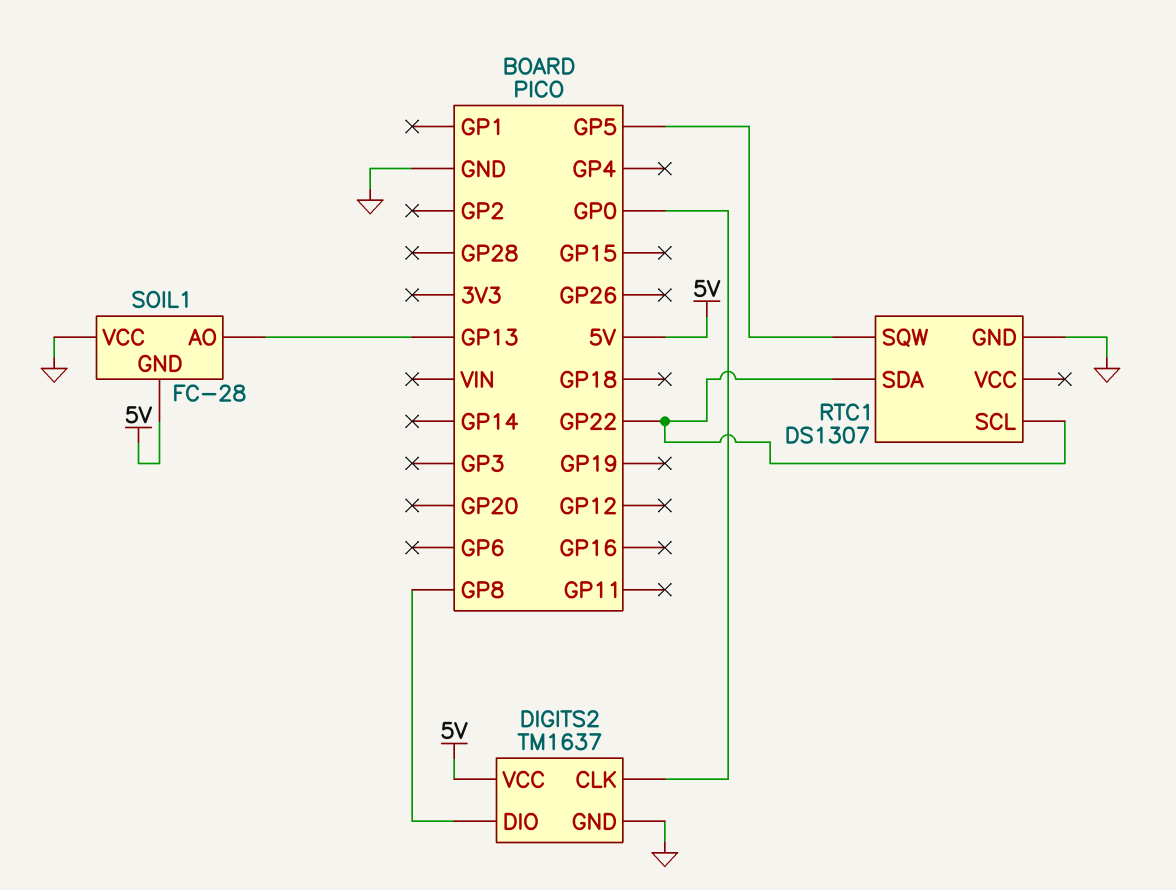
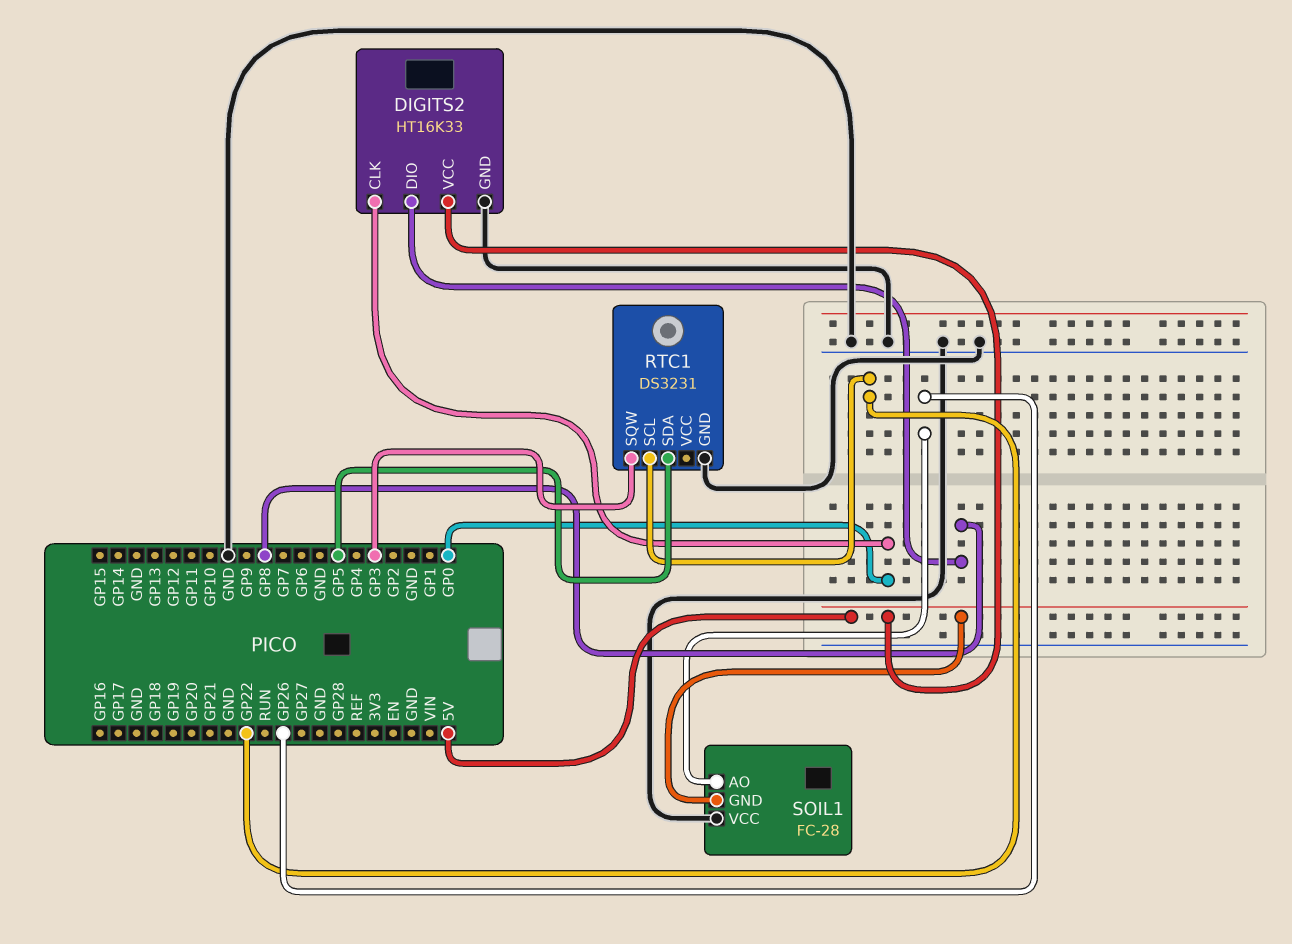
DIGITS2: TM1637 -> HT16K33
RTC1: DS1307 -> DS3231
RTC1 pin SDA: GP22 -> GP5
RTC1 pin SQW: GP5 -> GP3
SOIL1 pin AO: GP13 -> GP26

